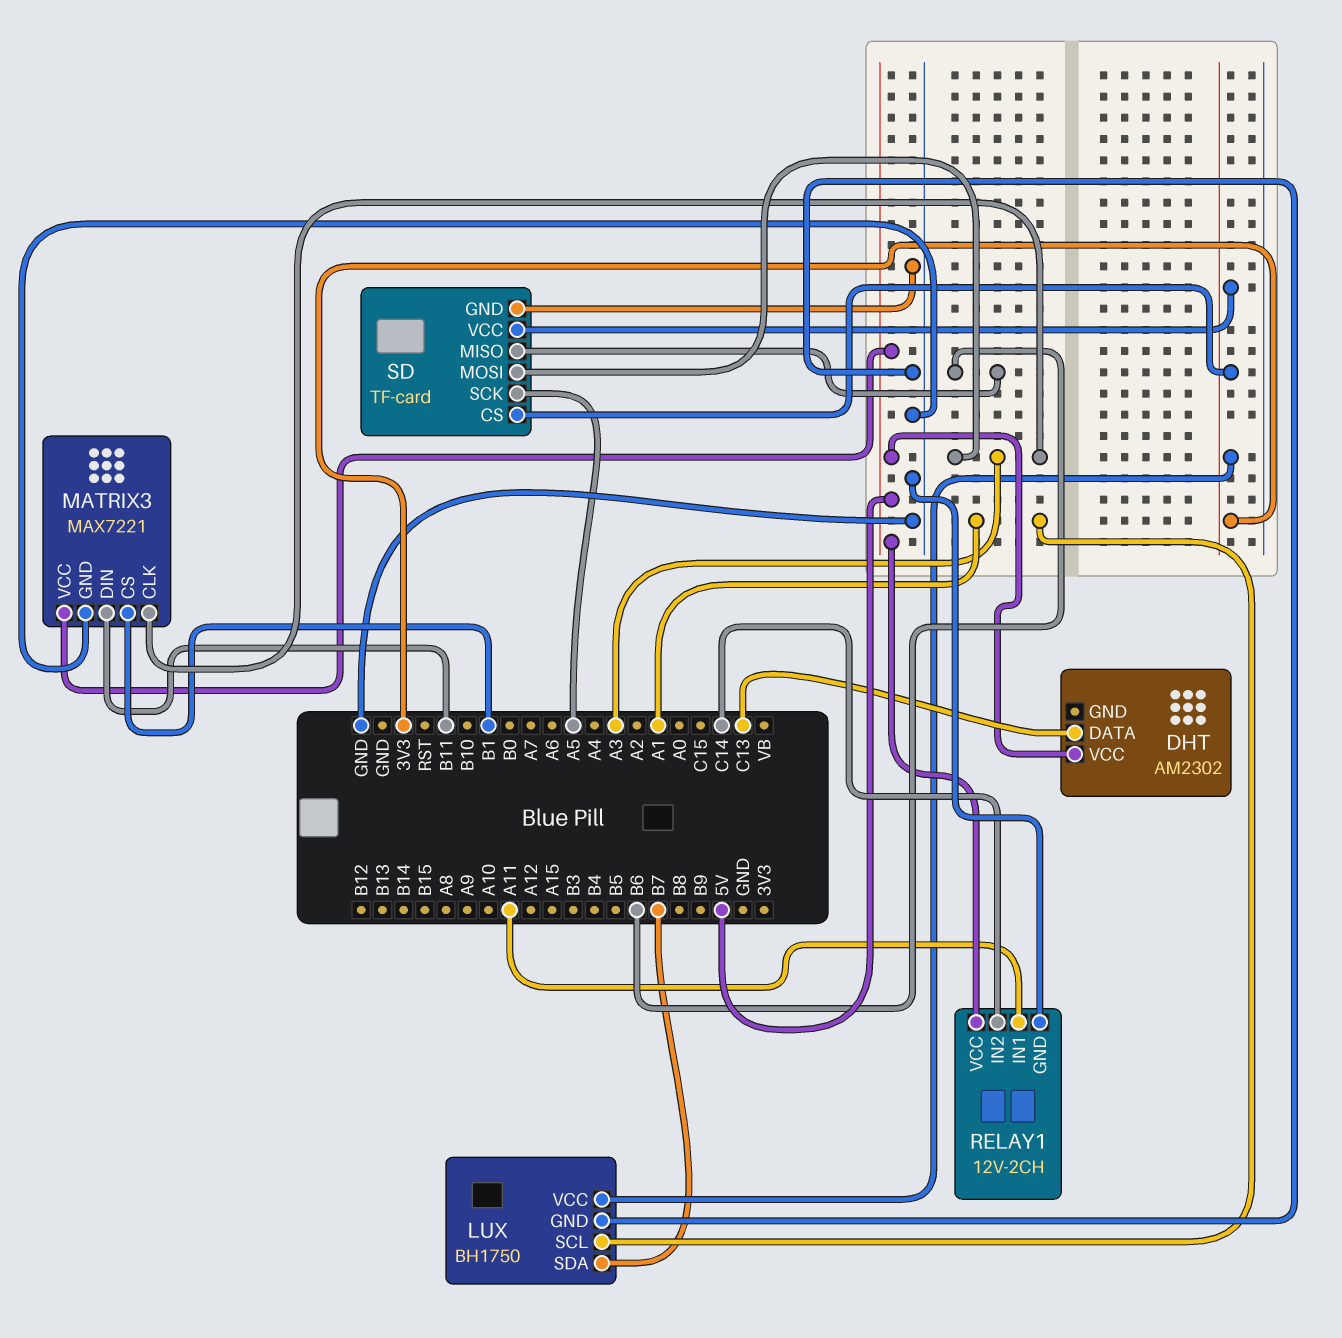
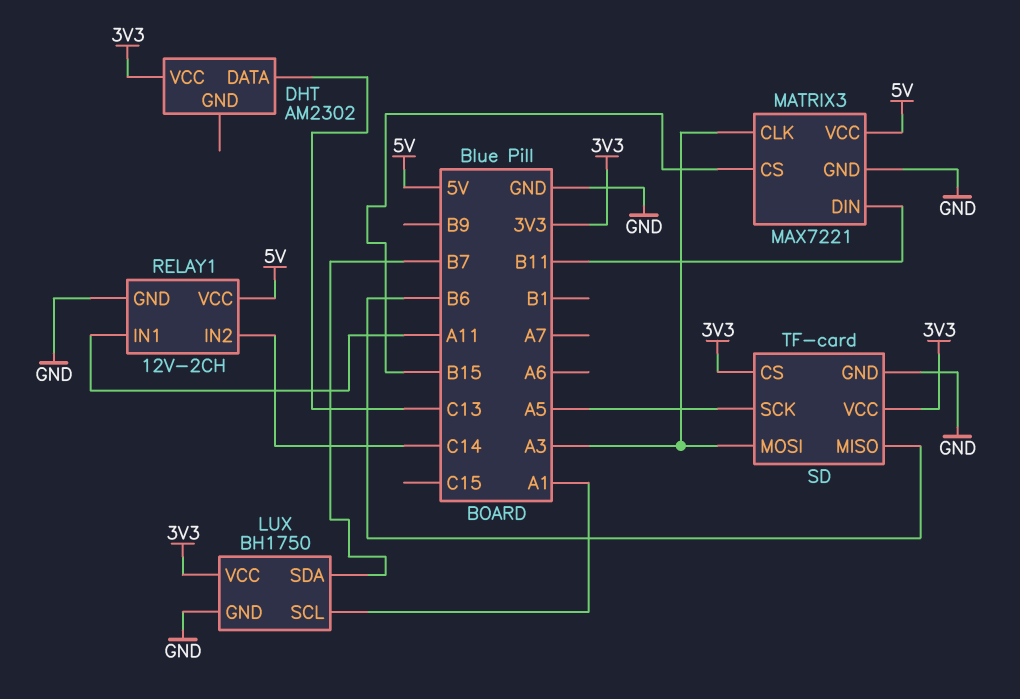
DHT pin VCC: 5V -> 3V3
MATRIX3 pin CS: B1 -> B15

